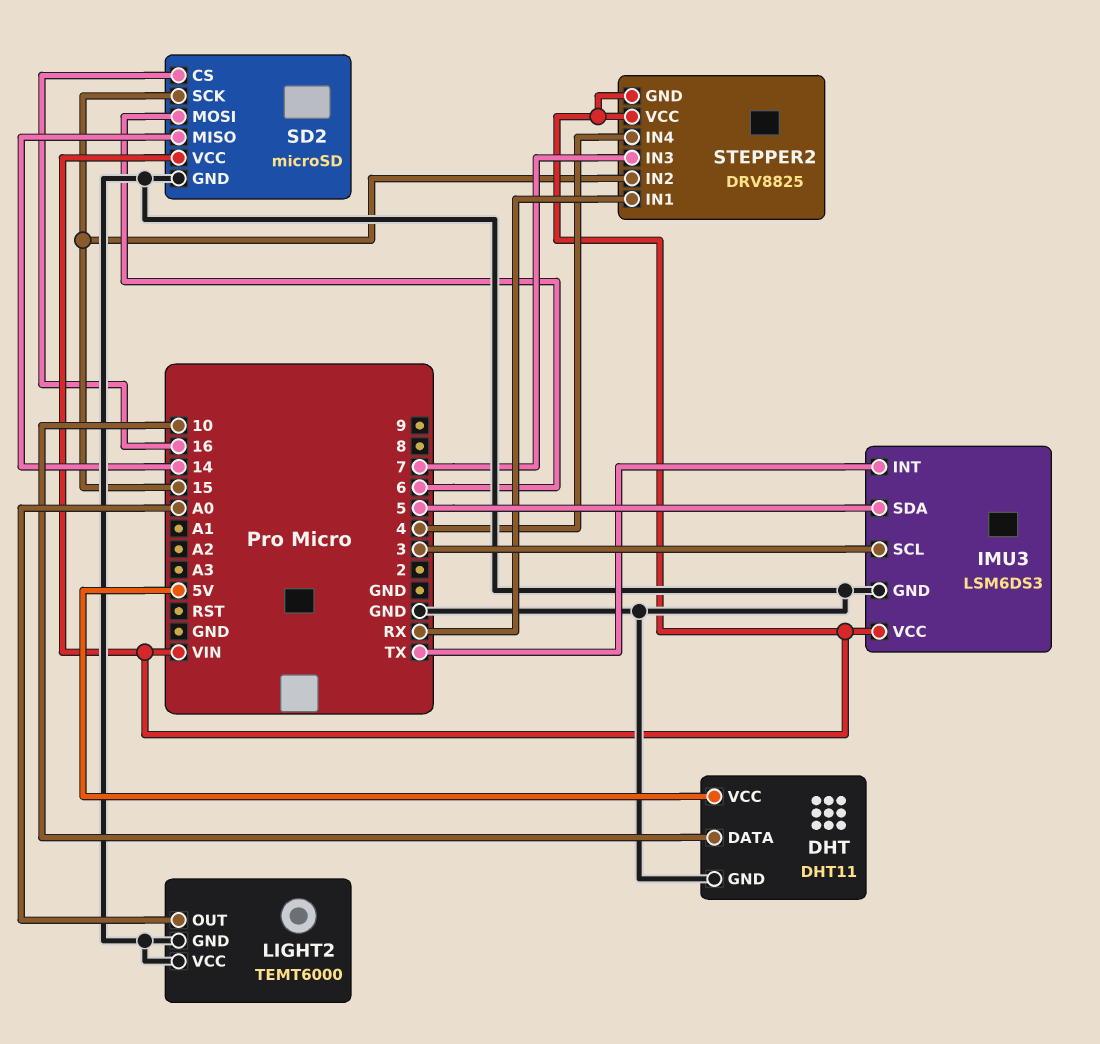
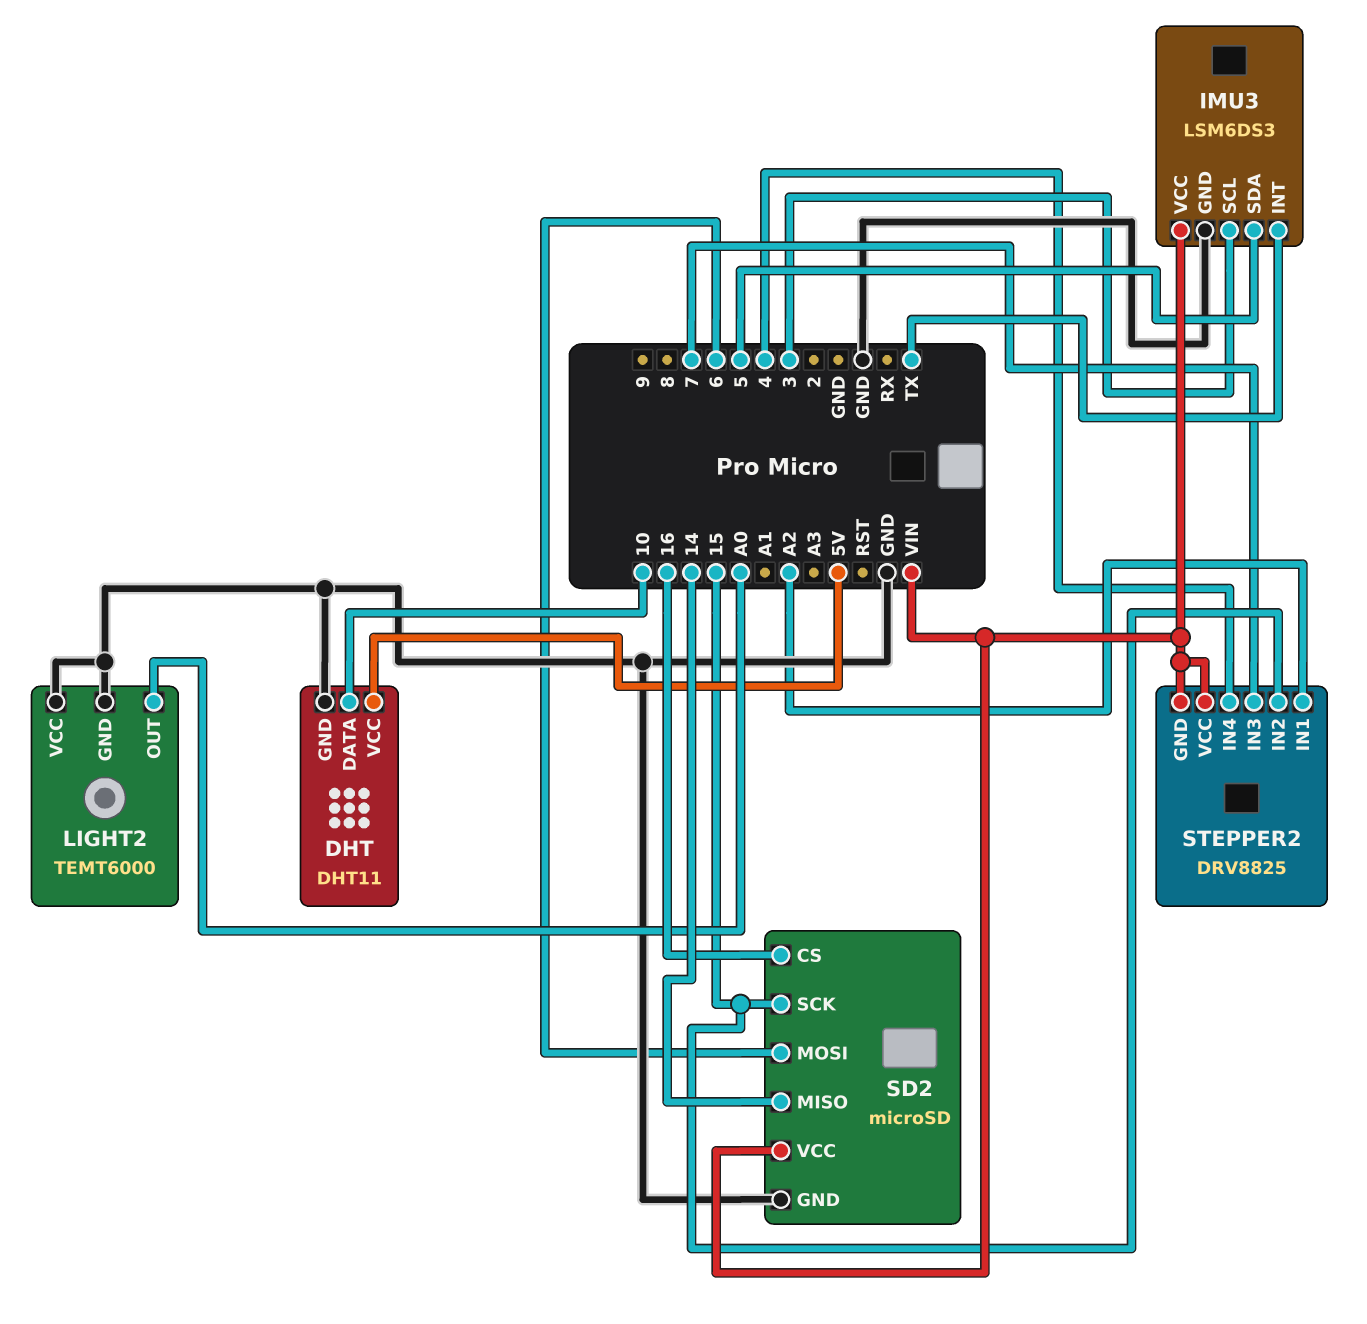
STEPPER2 pin IN1: RX -> A2

